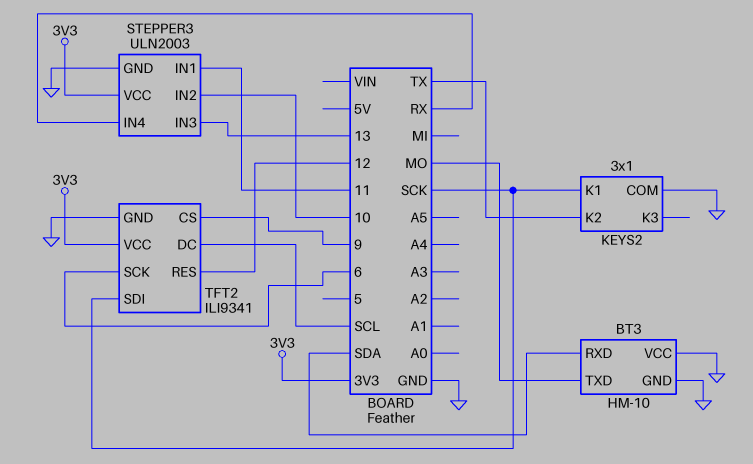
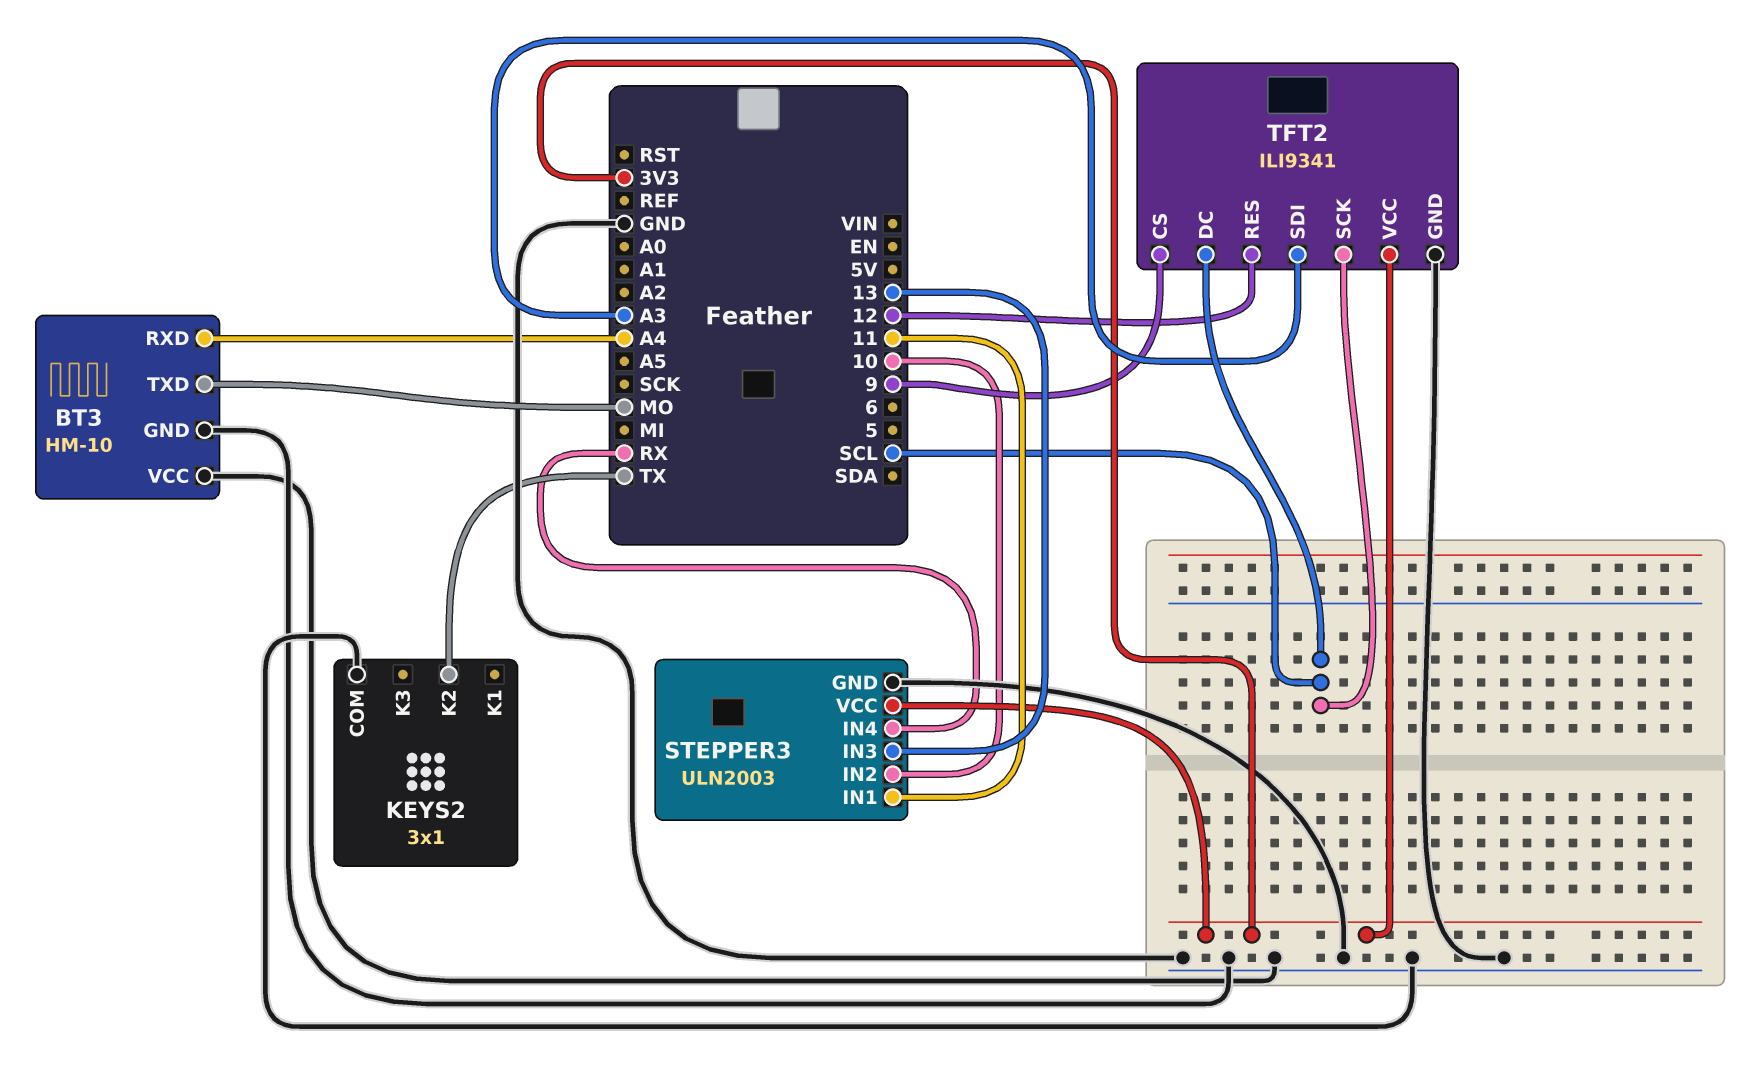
BT3 pin RXD: SDA -> A4
KEYS2 pin K1: SCK -> none
TFT2 pin SCK: 6 -> SCL
TFT2 pin SDI: SCK -> A3

